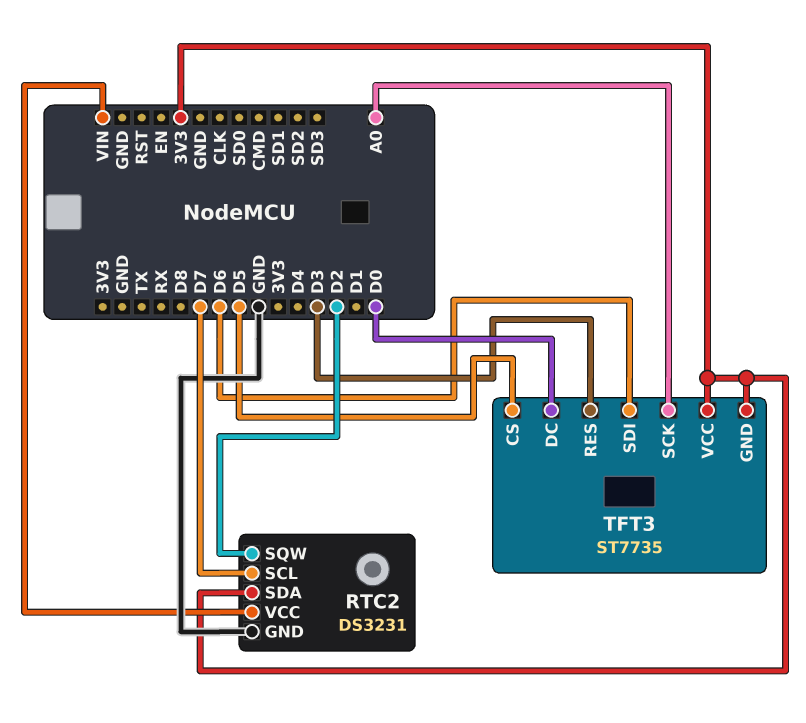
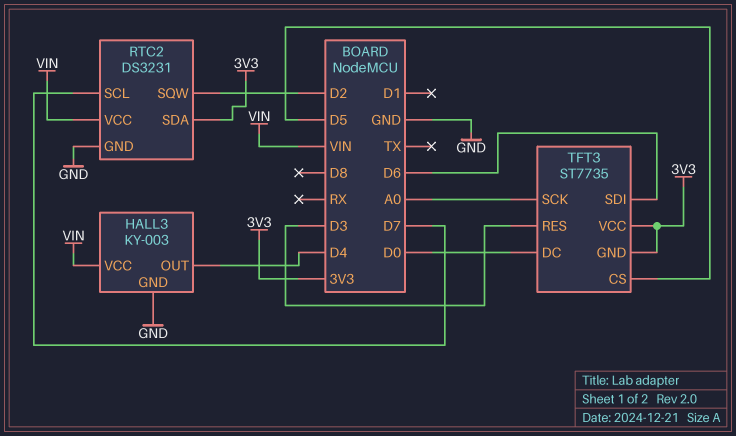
HALL3: none -> KY-003
HALL3 pin GND: none -> GND
HALL3 pin OUT: none -> D4
HALL3 pin VCC: none -> VIN

